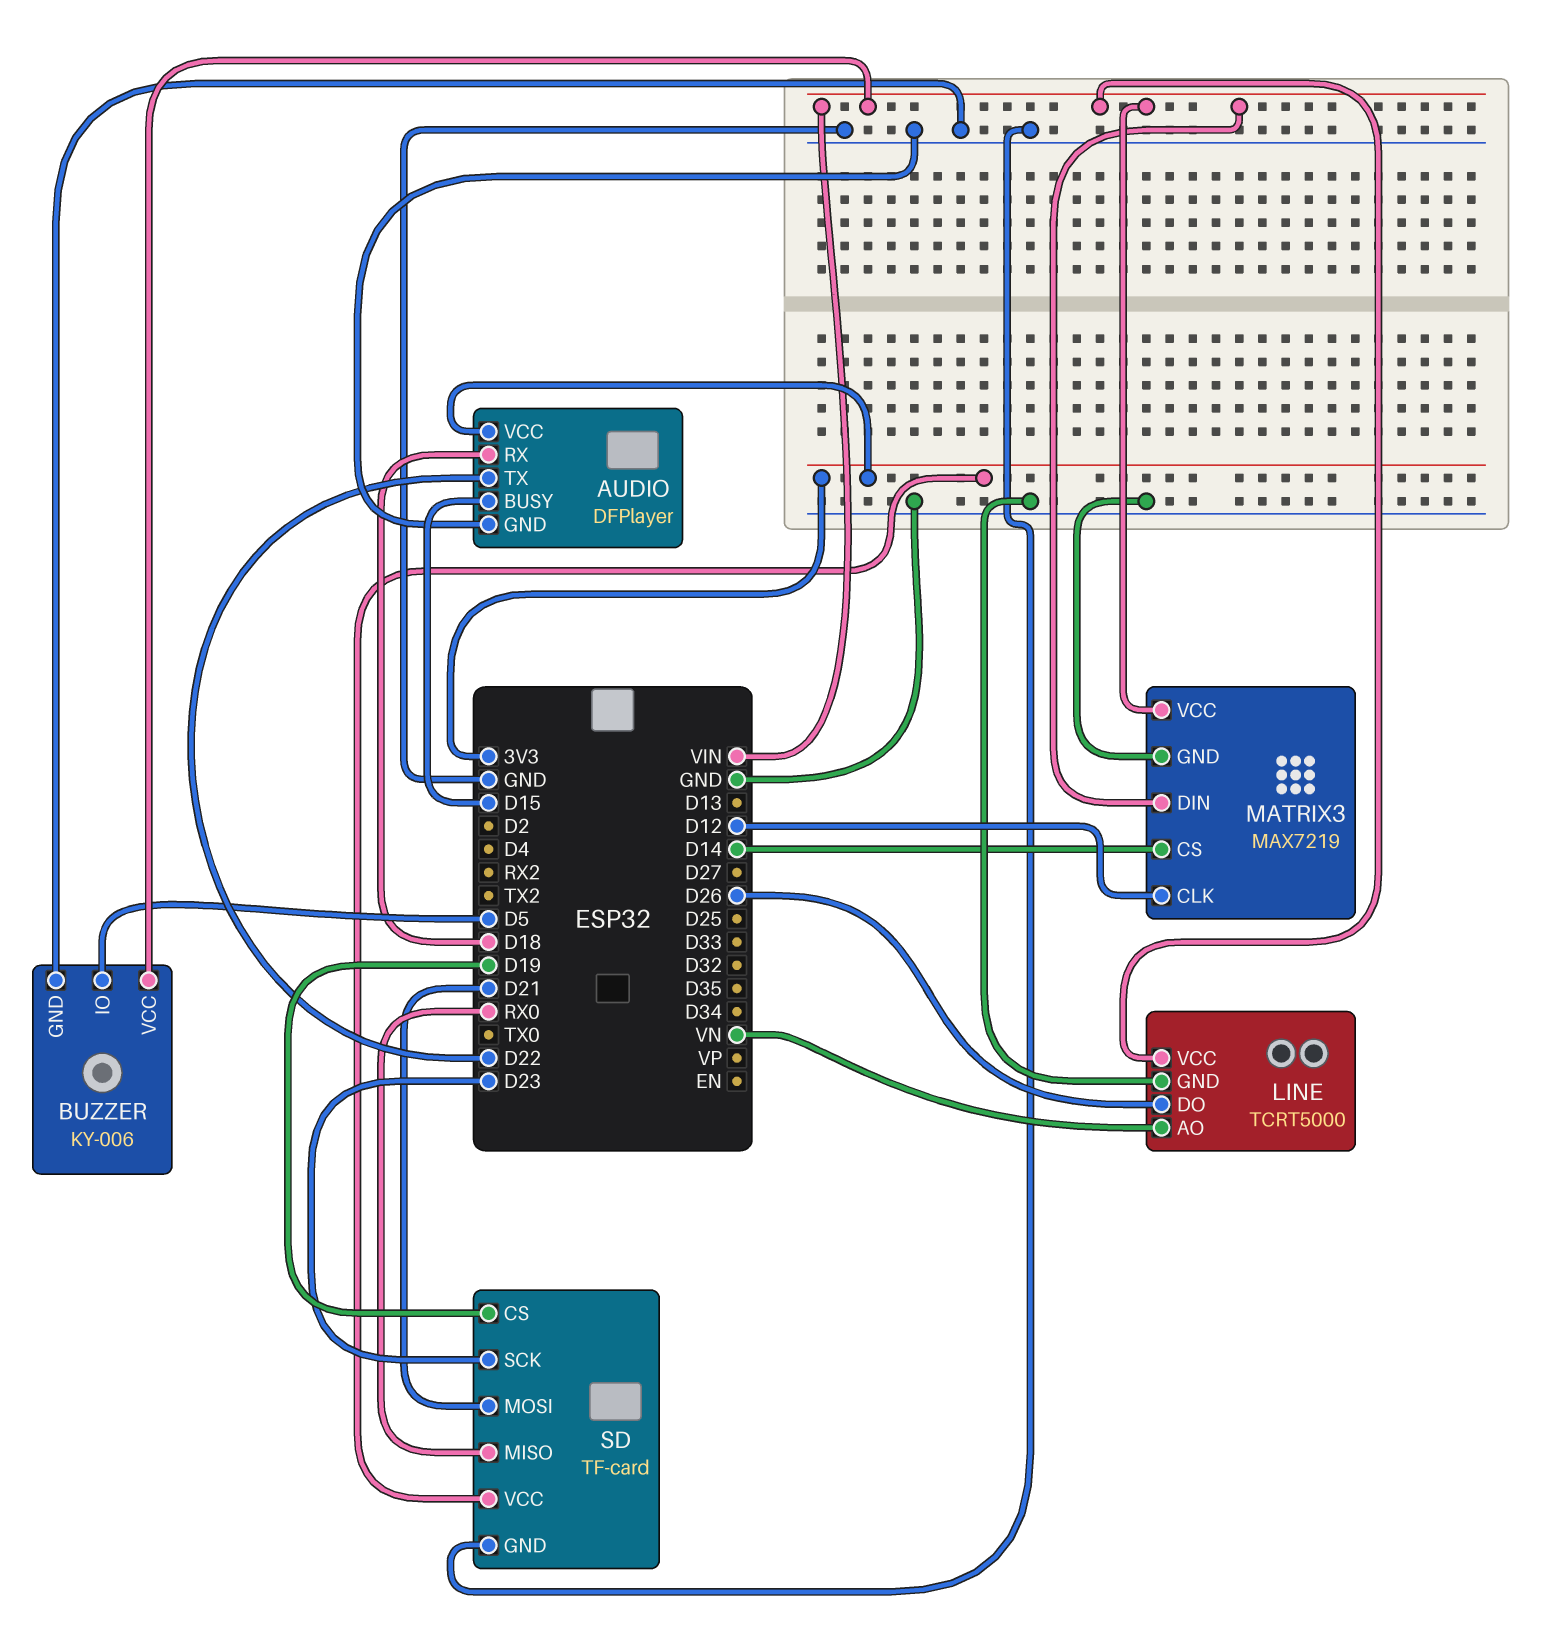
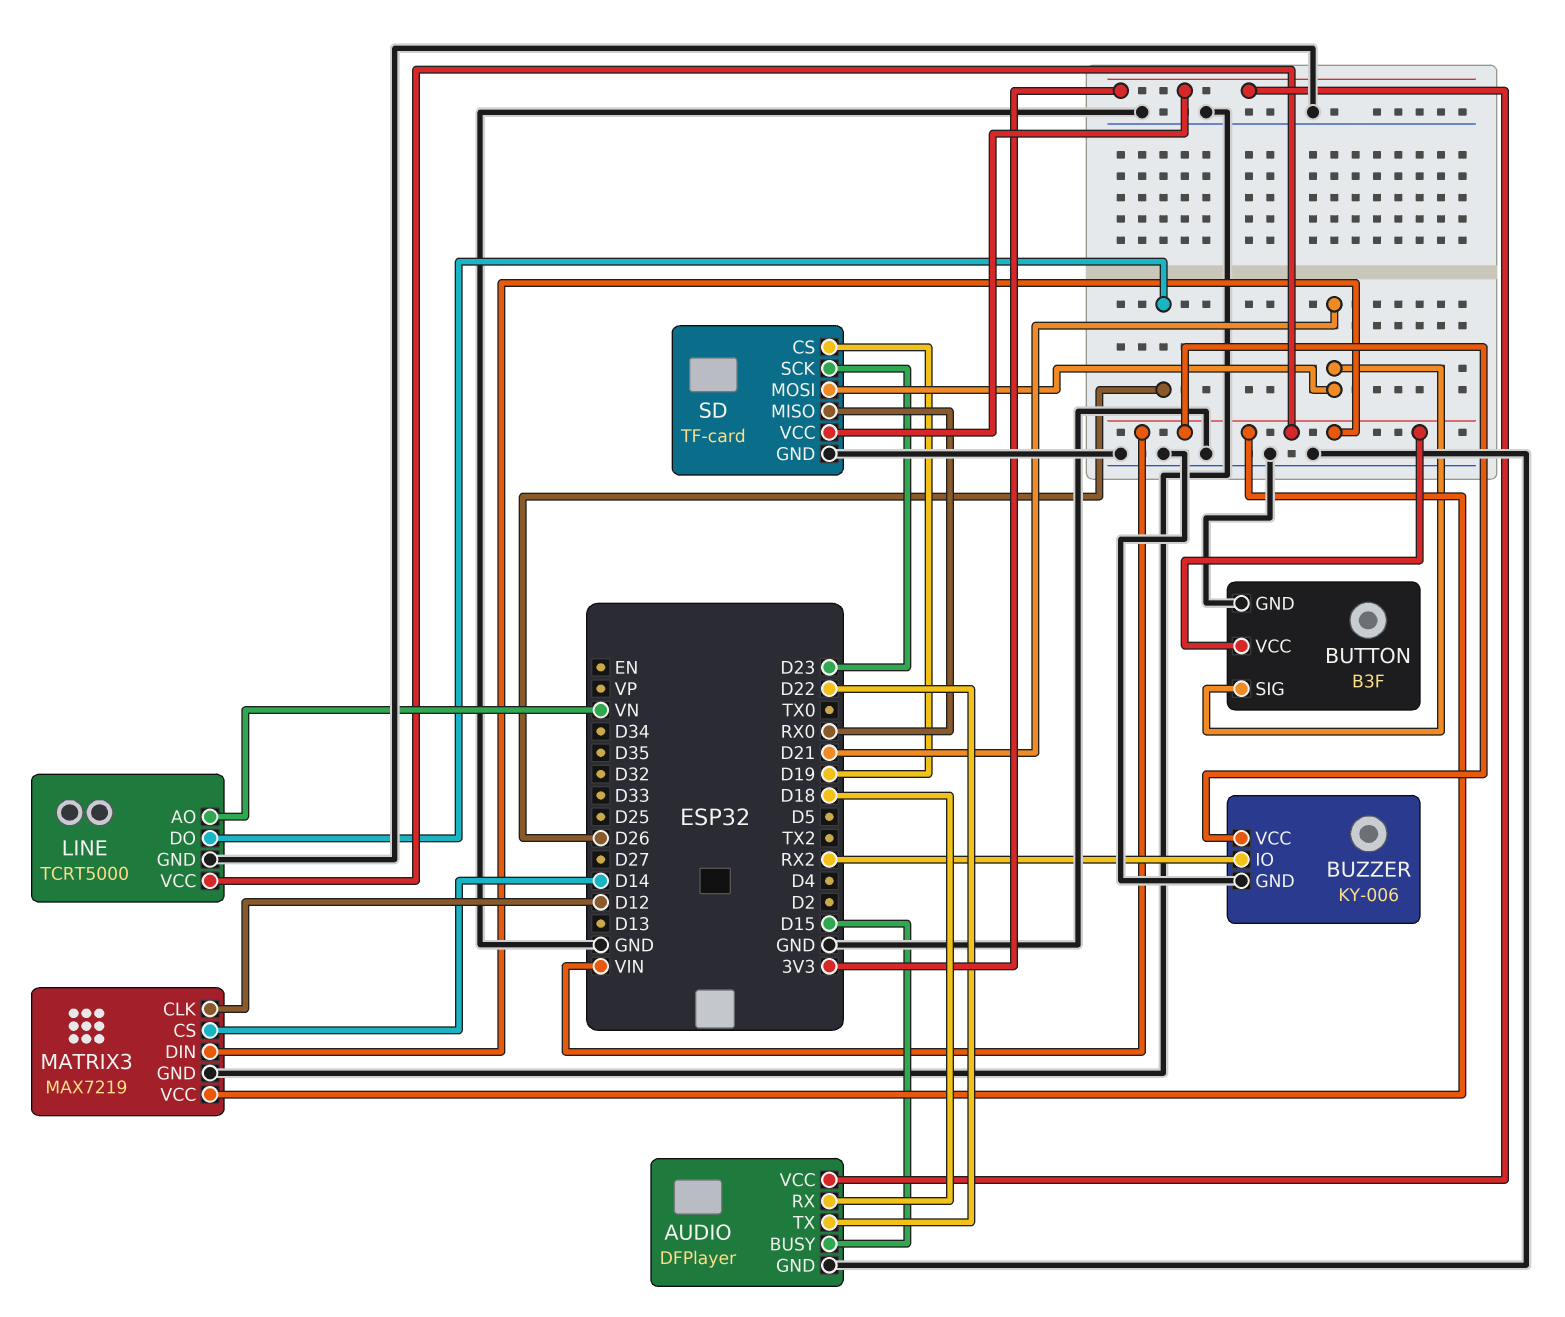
BUTTON: none -> B3F
BUTTON pin GND: none -> GND
BUTTON pin SIG: none -> D21
BUTTON pin VCC: none -> VIN
BUZZER pin IO: D5 -> RX2

